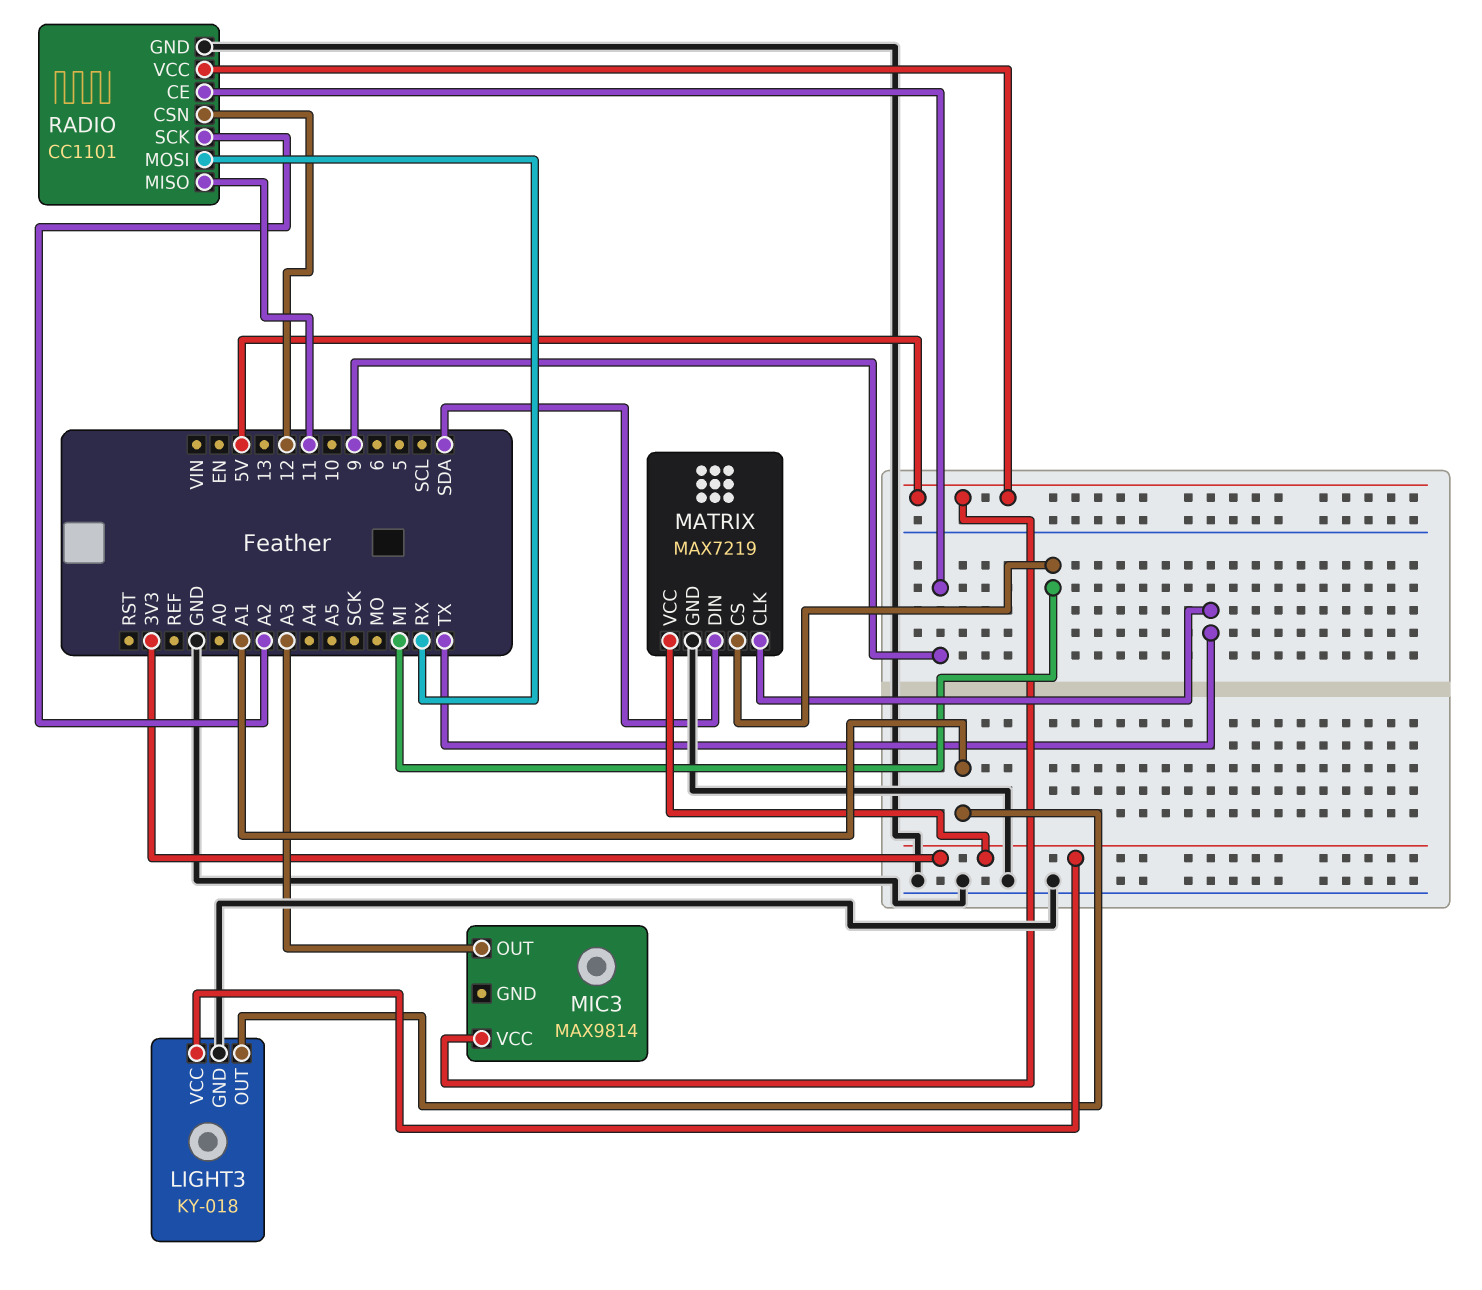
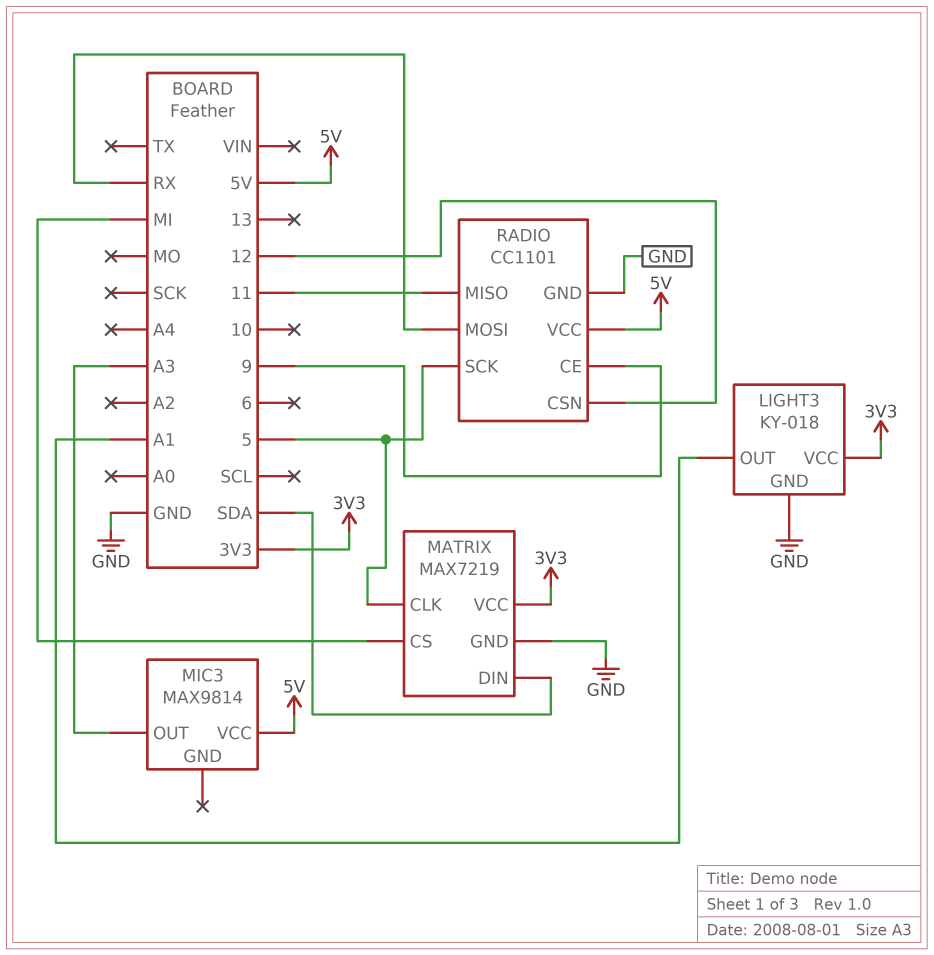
MATRIX pin CLK: TX -> 5
RADIO pin SCK: A2 -> 5

